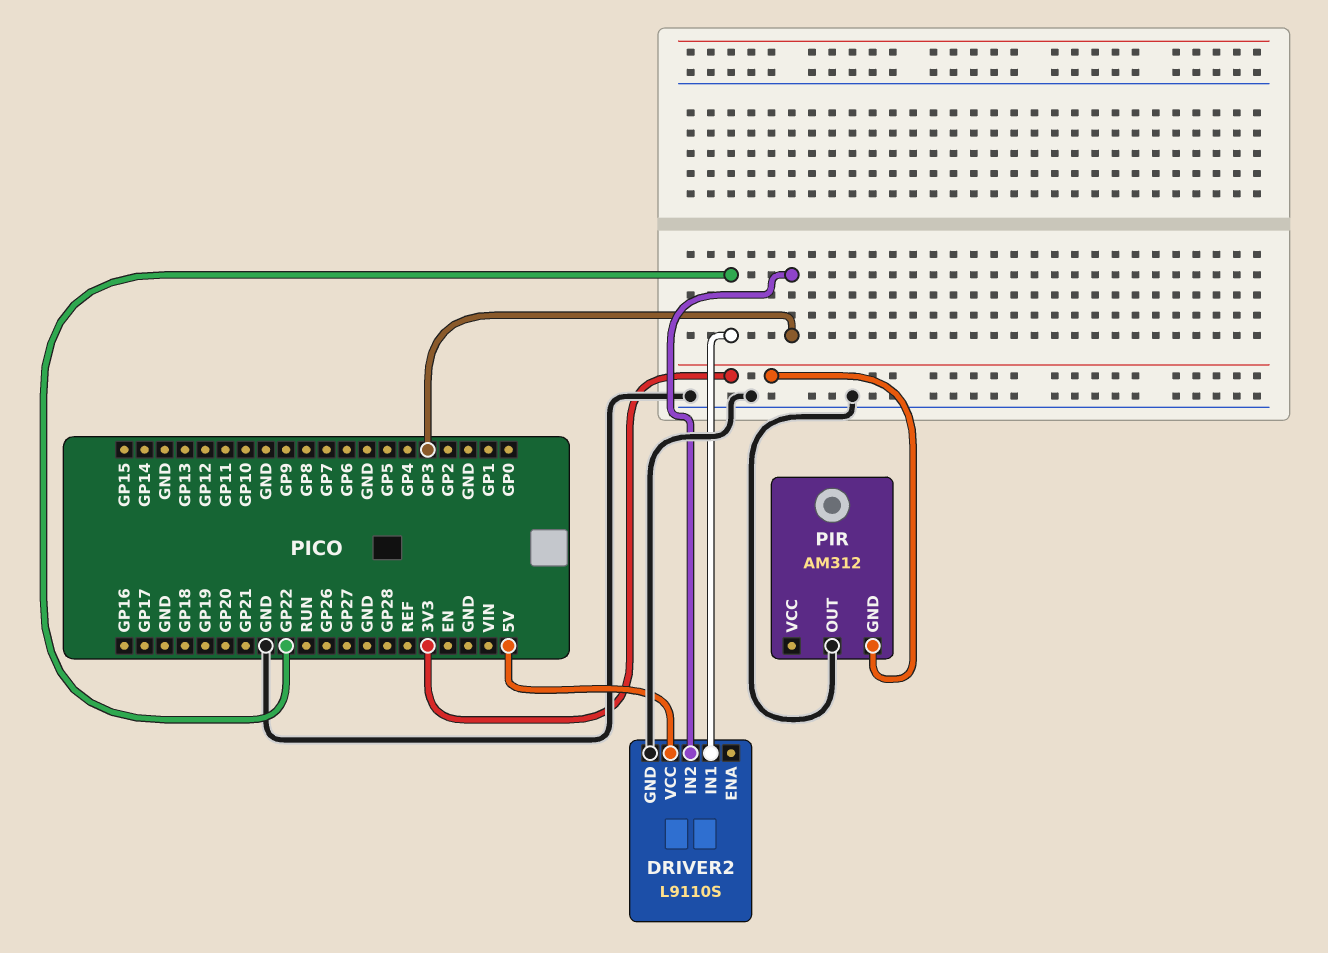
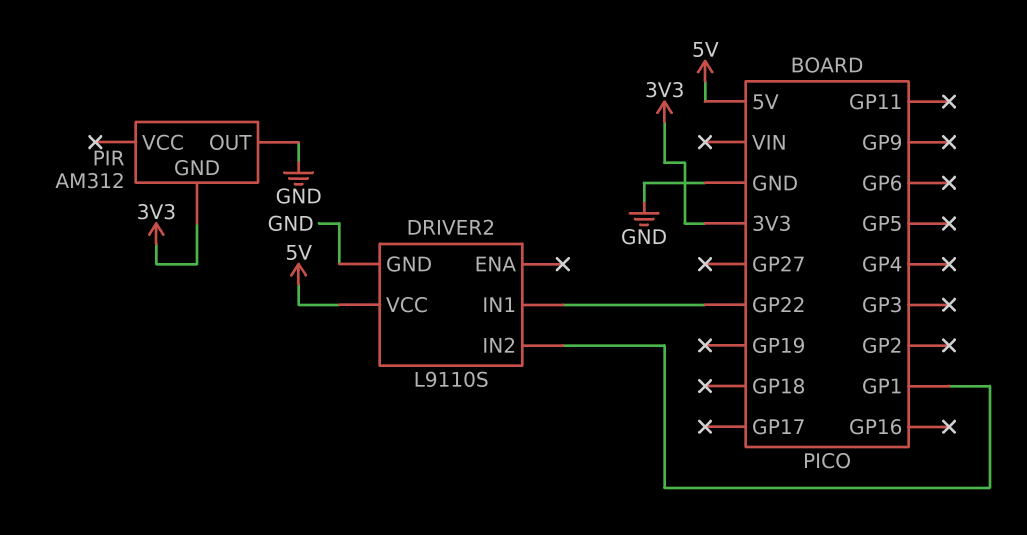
DRIVER2 pin IN2: GP3 -> GP1

